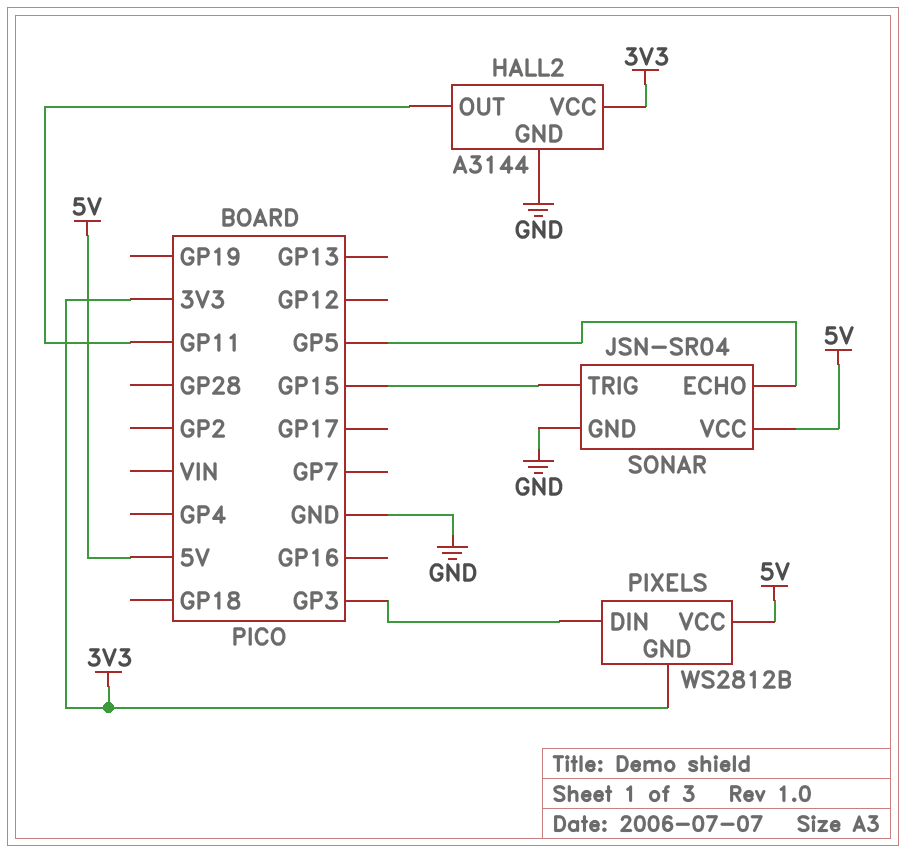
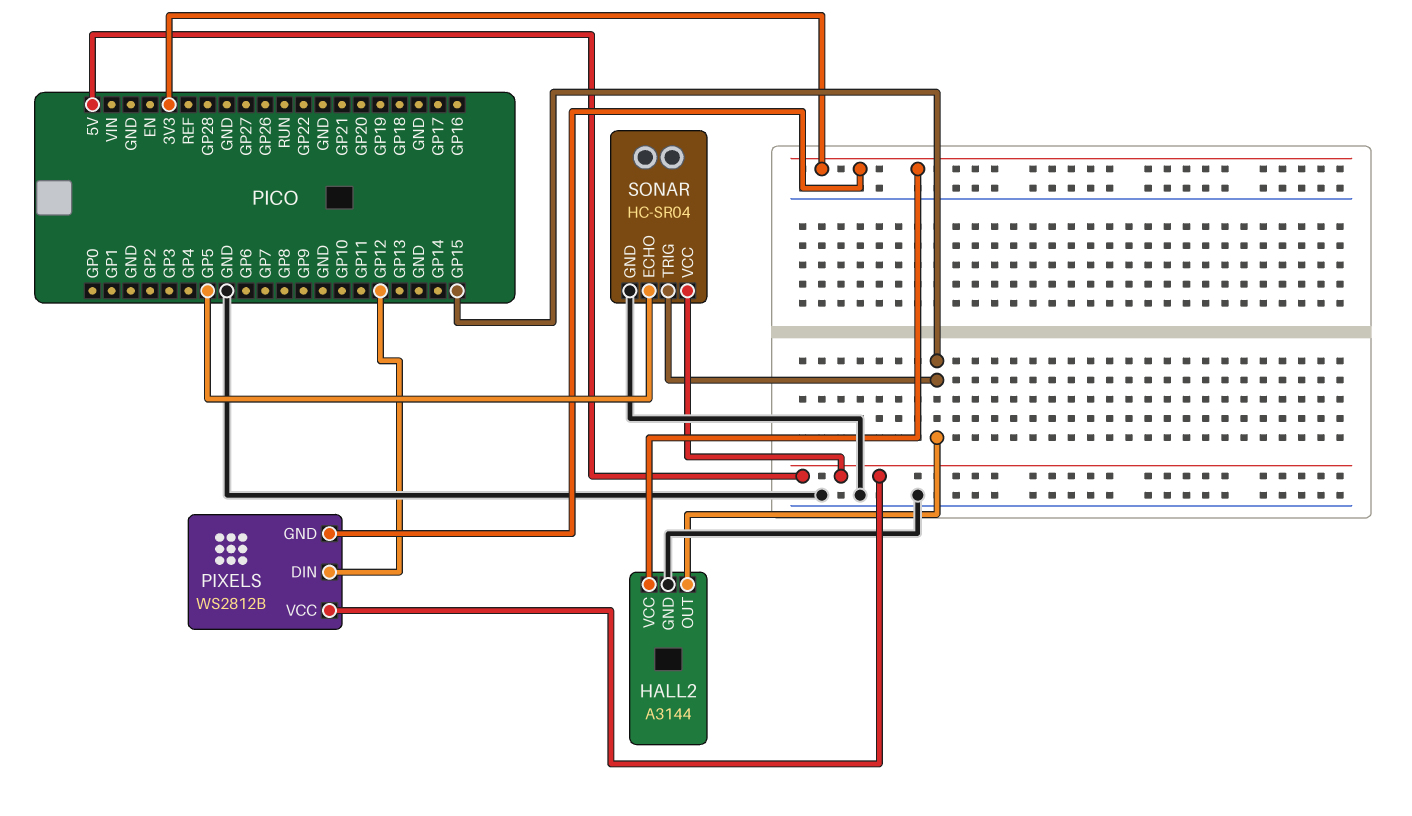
HALL2 pin OUT: GP11 -> GP15
PIXELS pin DIN: GP3 -> GP12
SONAR: JSN-SR04 -> HC-SR04

